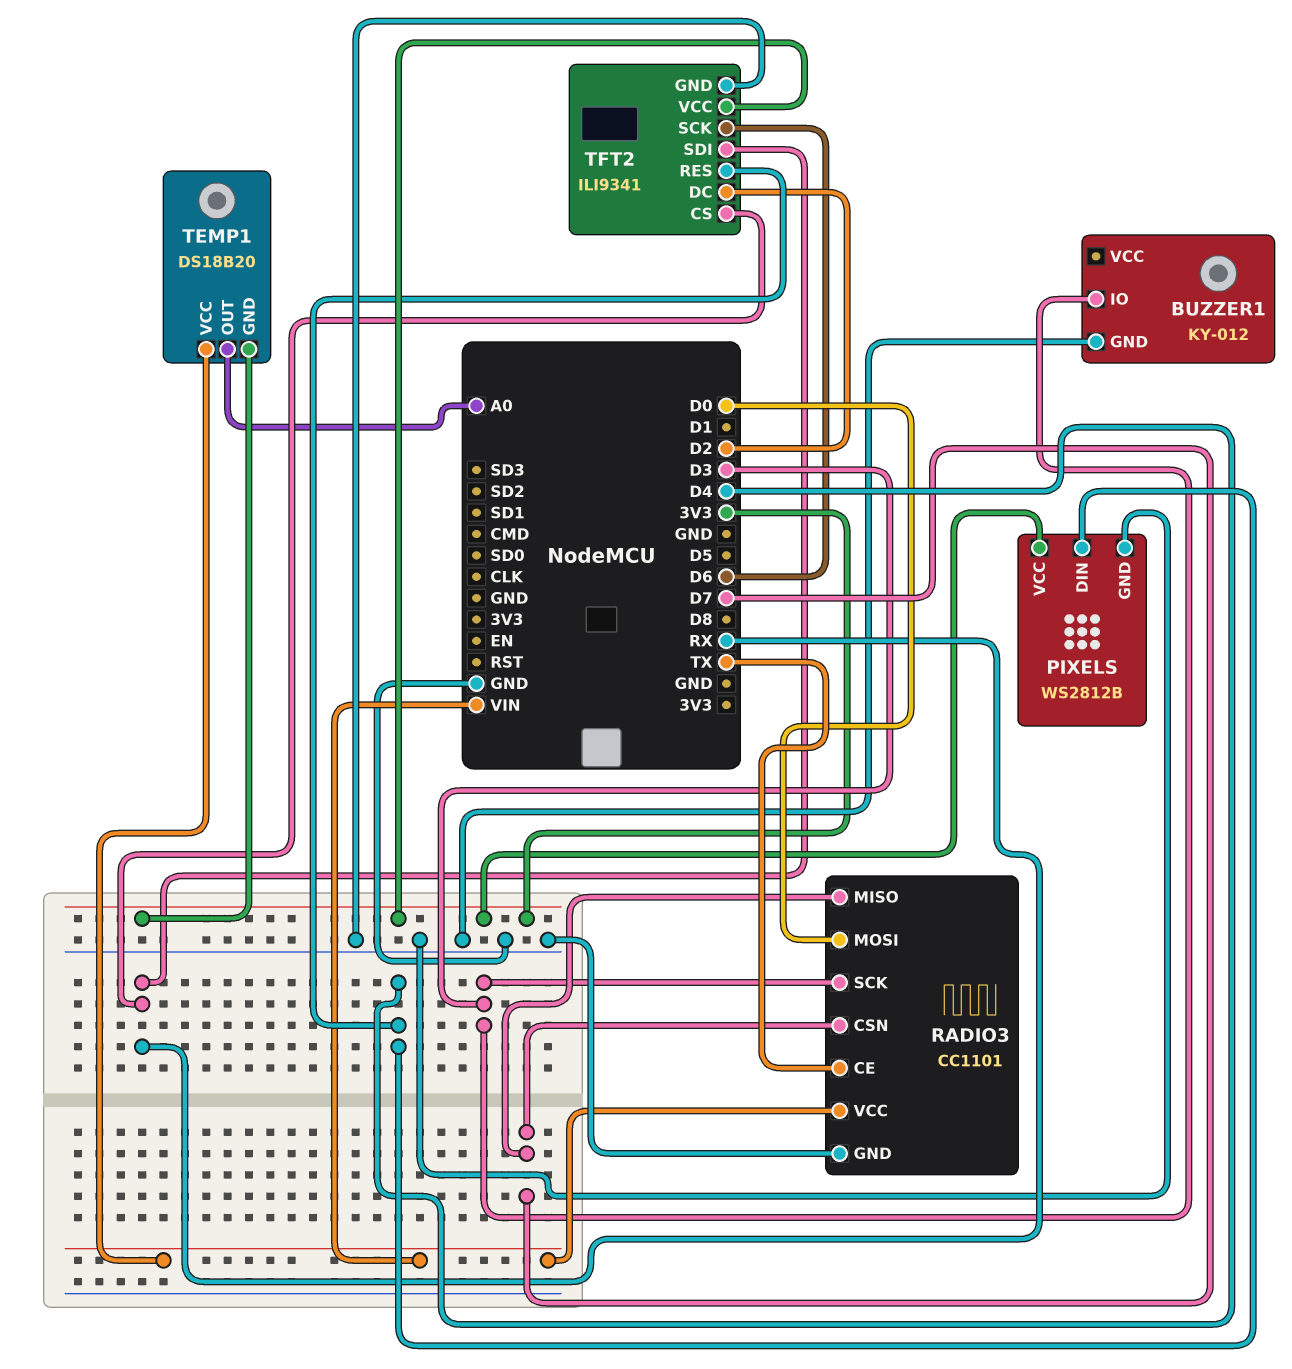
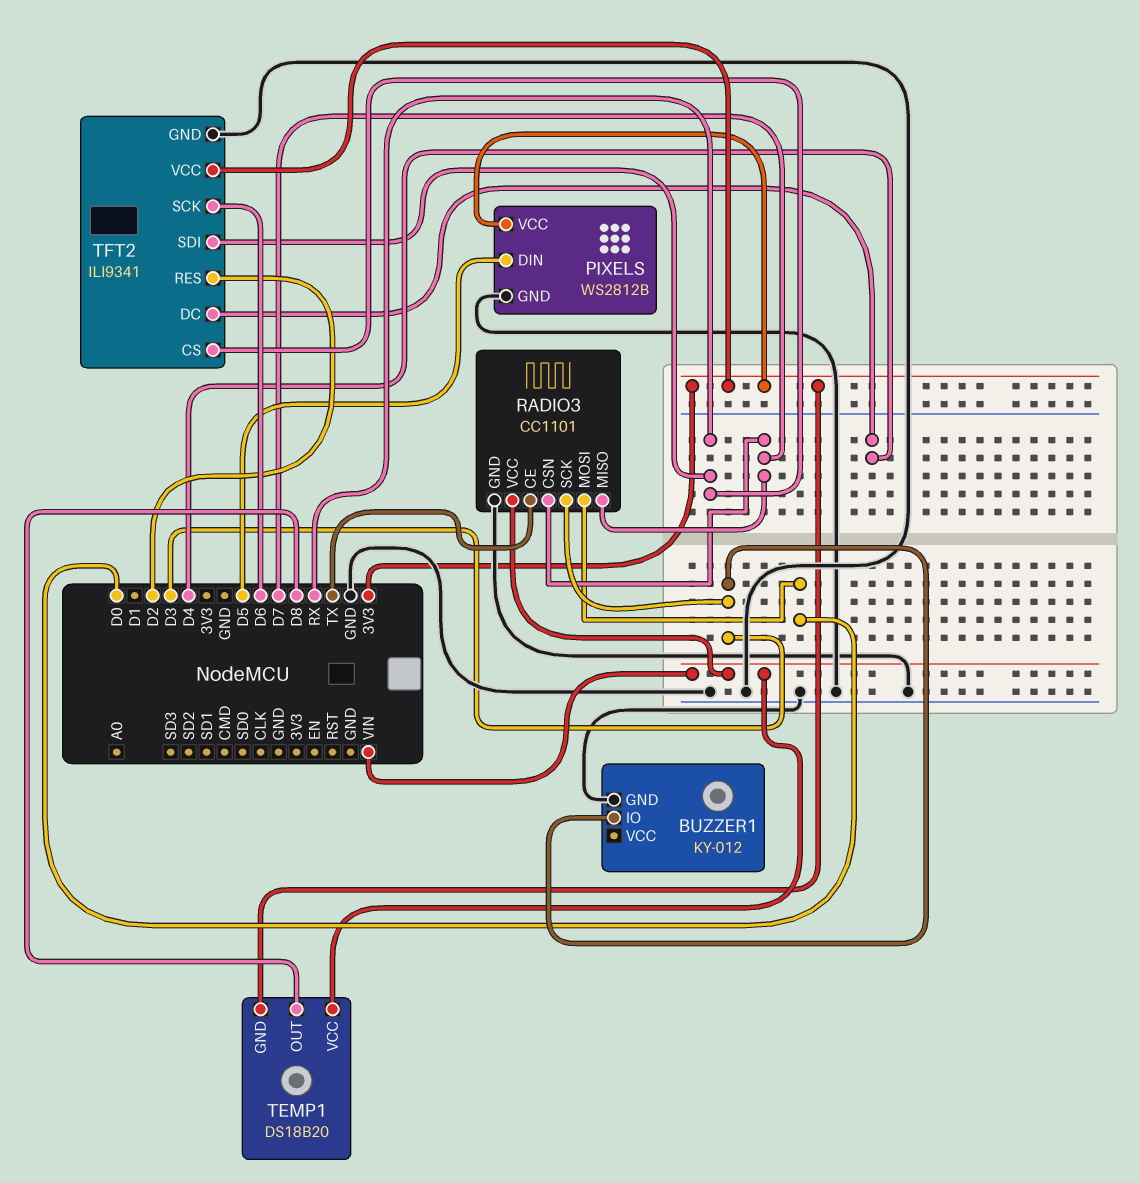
PIXELS pin DIN: D4 -> D5
TEMP1 pin OUT: A0 -> D8
TFT2 pin DC: D2 -> D4
TFT2 pin RES: D4 -> D2

